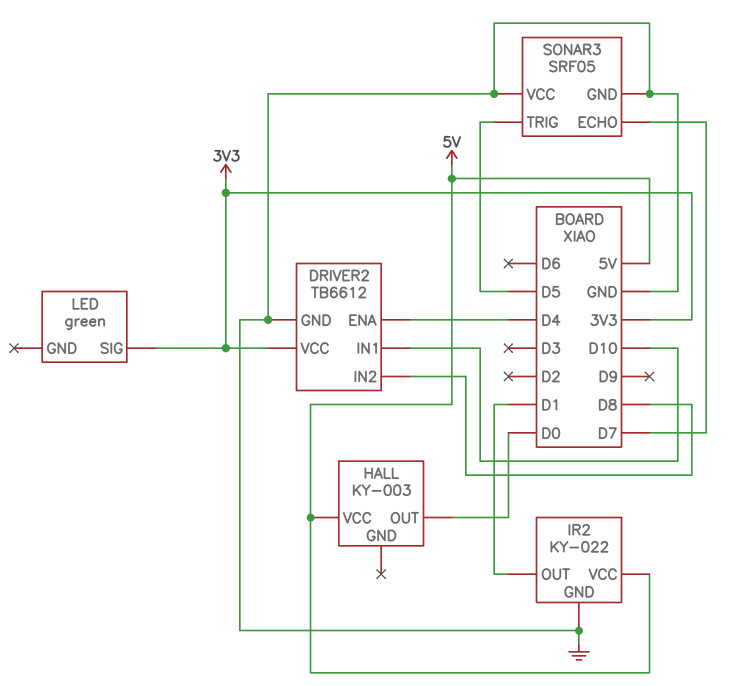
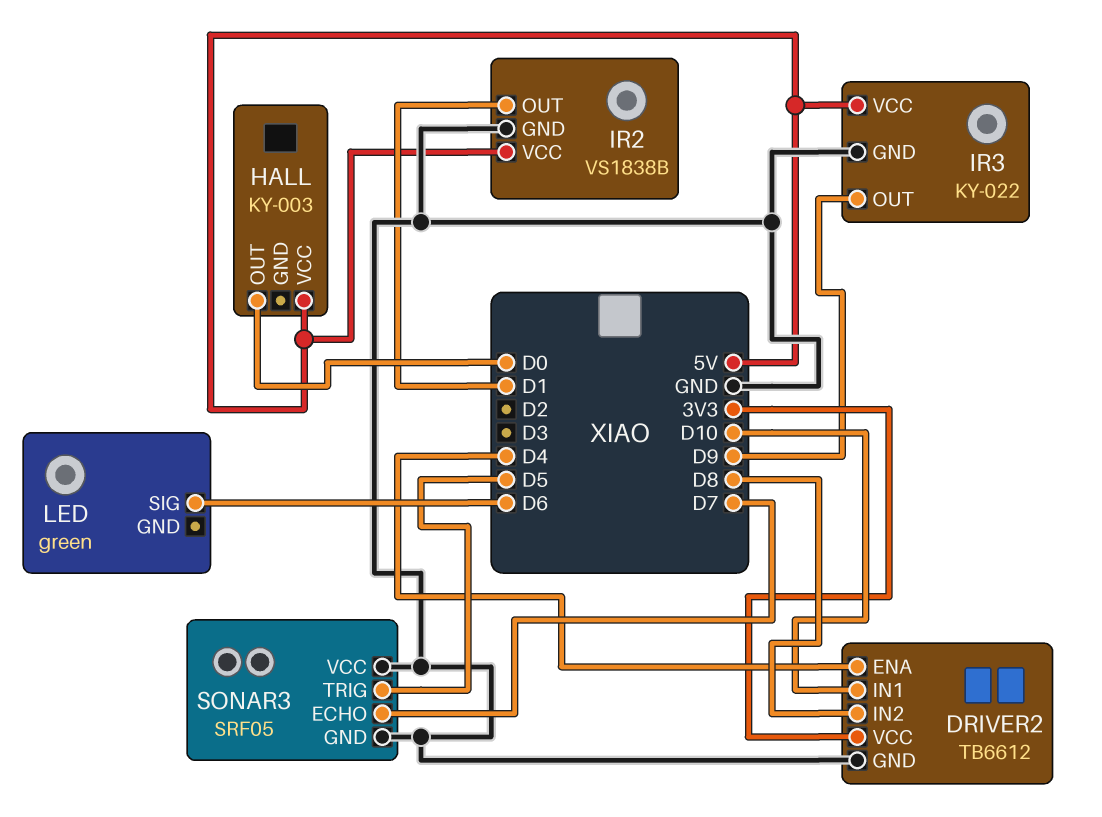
IR2: KY-022 -> VS1838B
IR3: none -> KY-022
IR3 pin GND: none -> GND
IR3 pin OUT: none -> D9
IR3 pin VCC: none -> 5V
LED pin SIG: 3V3 -> D6

